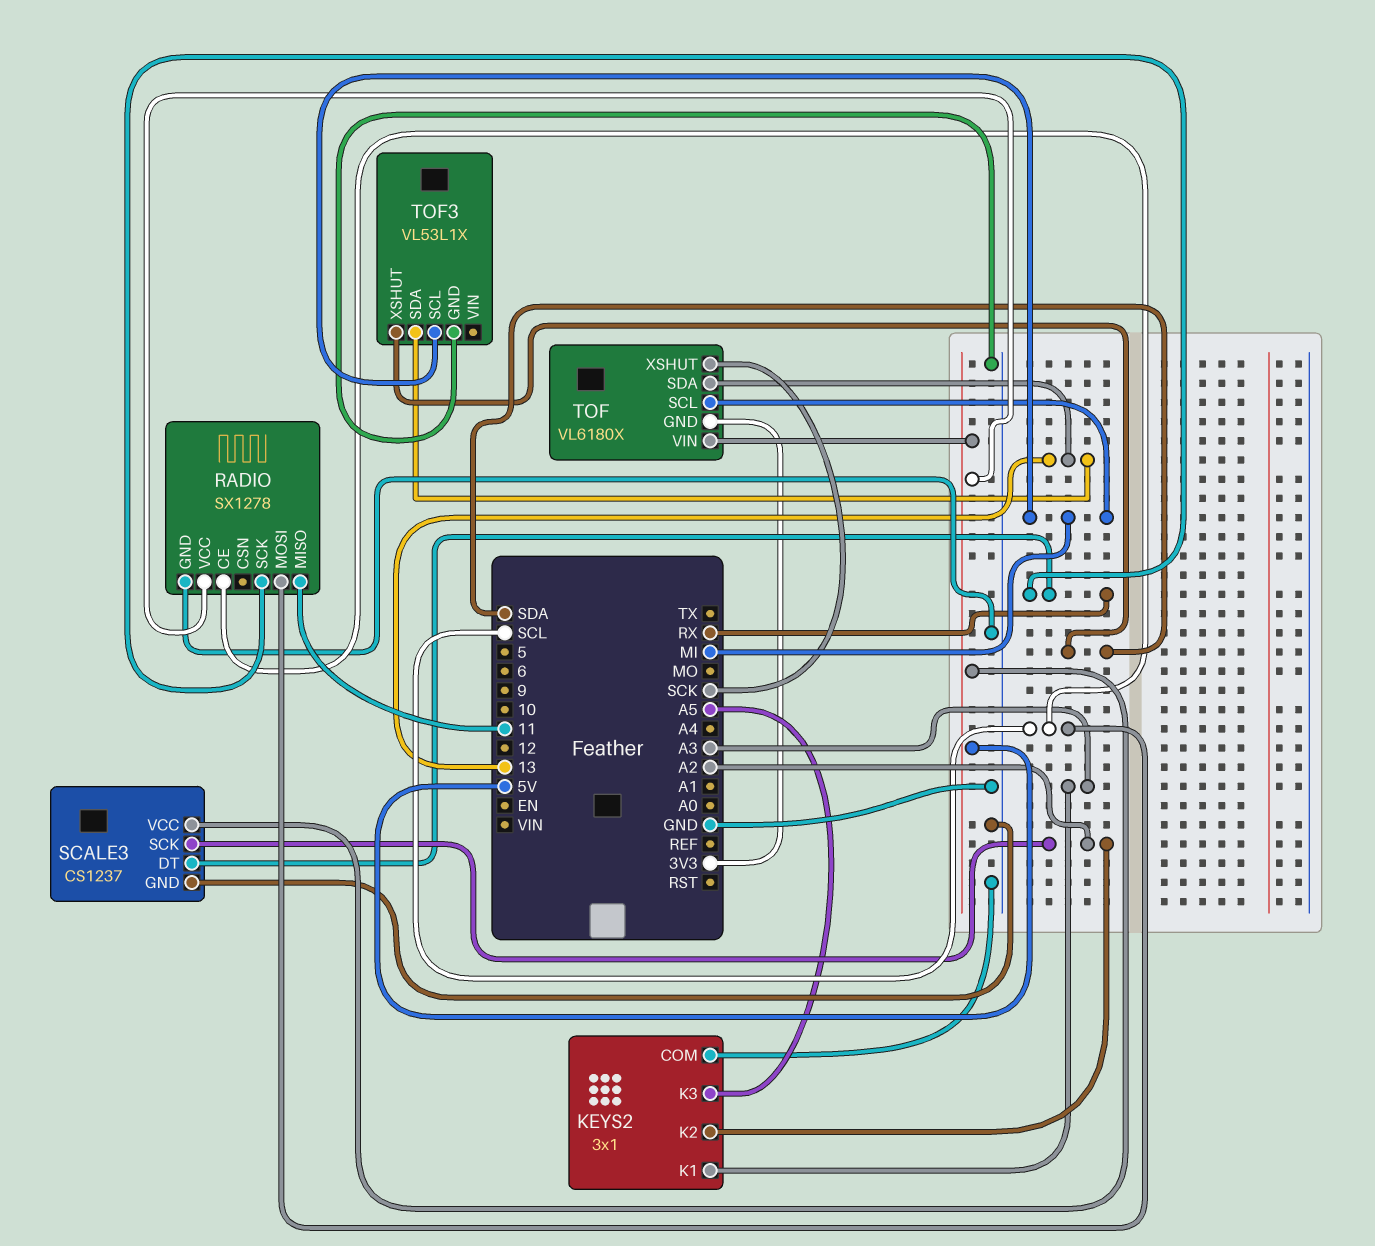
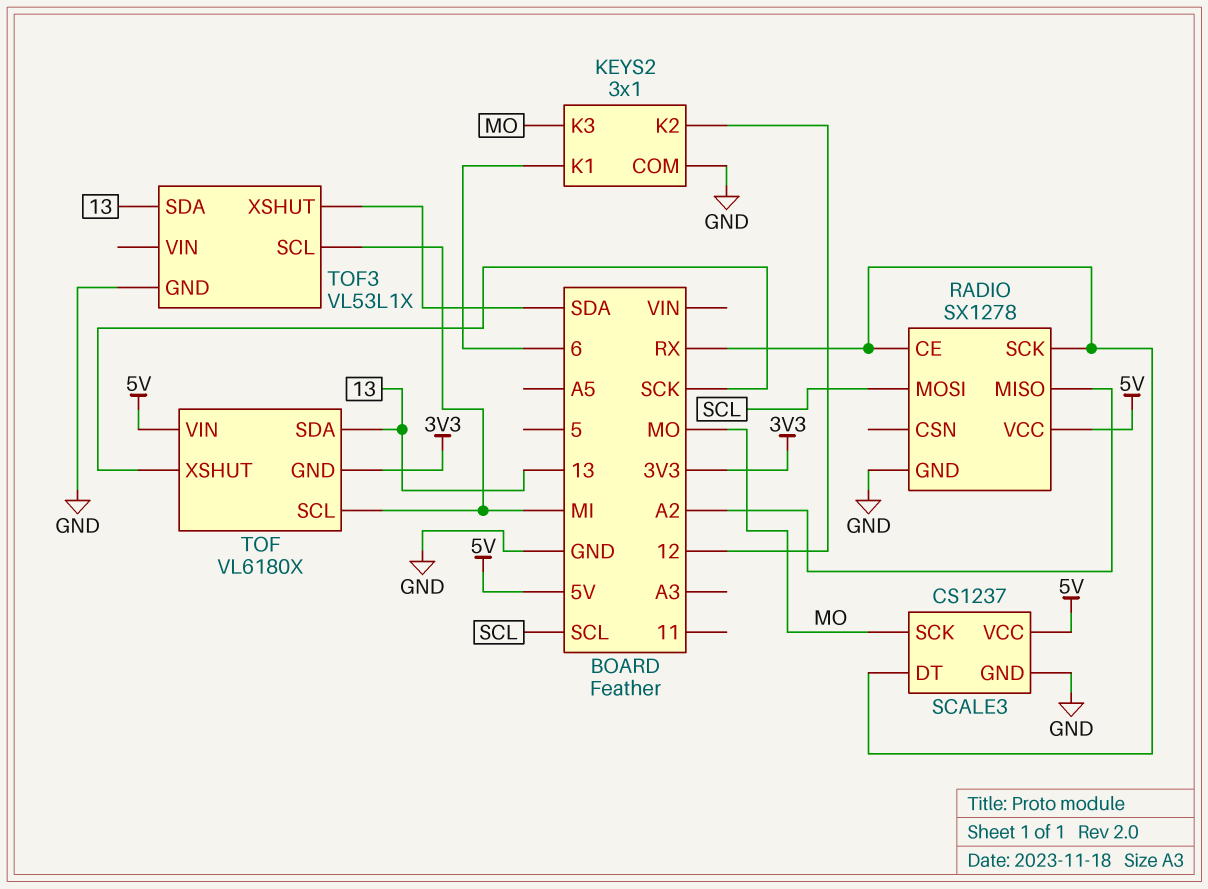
KEYS2 pin K1: A3 -> 6
KEYS2 pin K2: A2 -> 12
KEYS2 pin K3: A5 -> MO
RADIO pin CE: SCL -> RX
RADIO pin MISO: 11 -> A2
SCALE3 pin SCK: A2 -> MO

